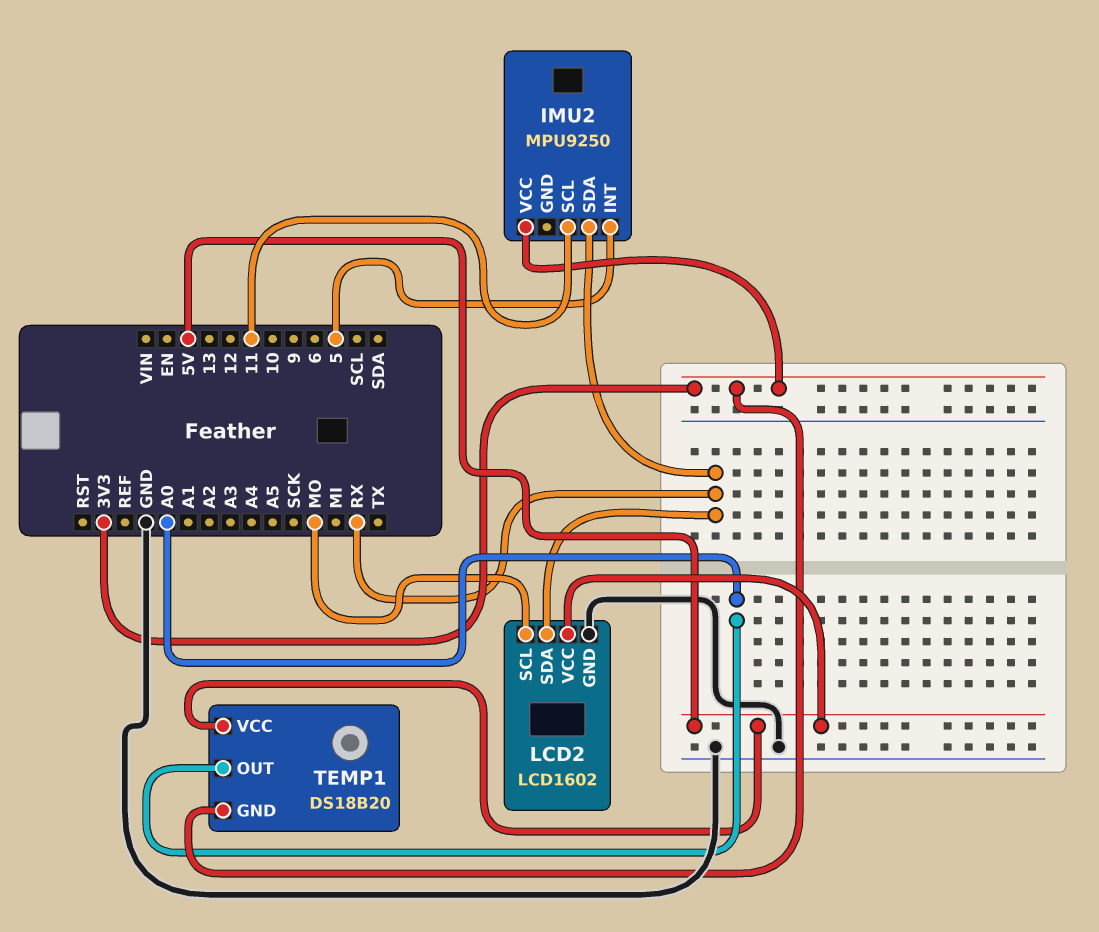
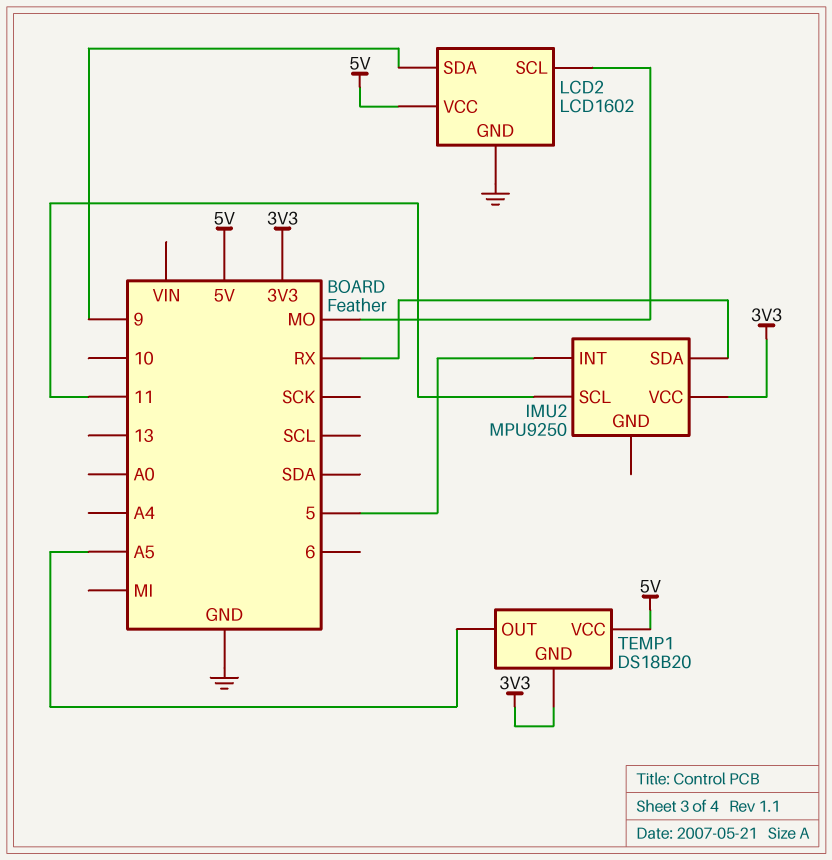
LCD2 pin SDA: RX -> 9
TEMP1 pin OUT: A0 -> A5

